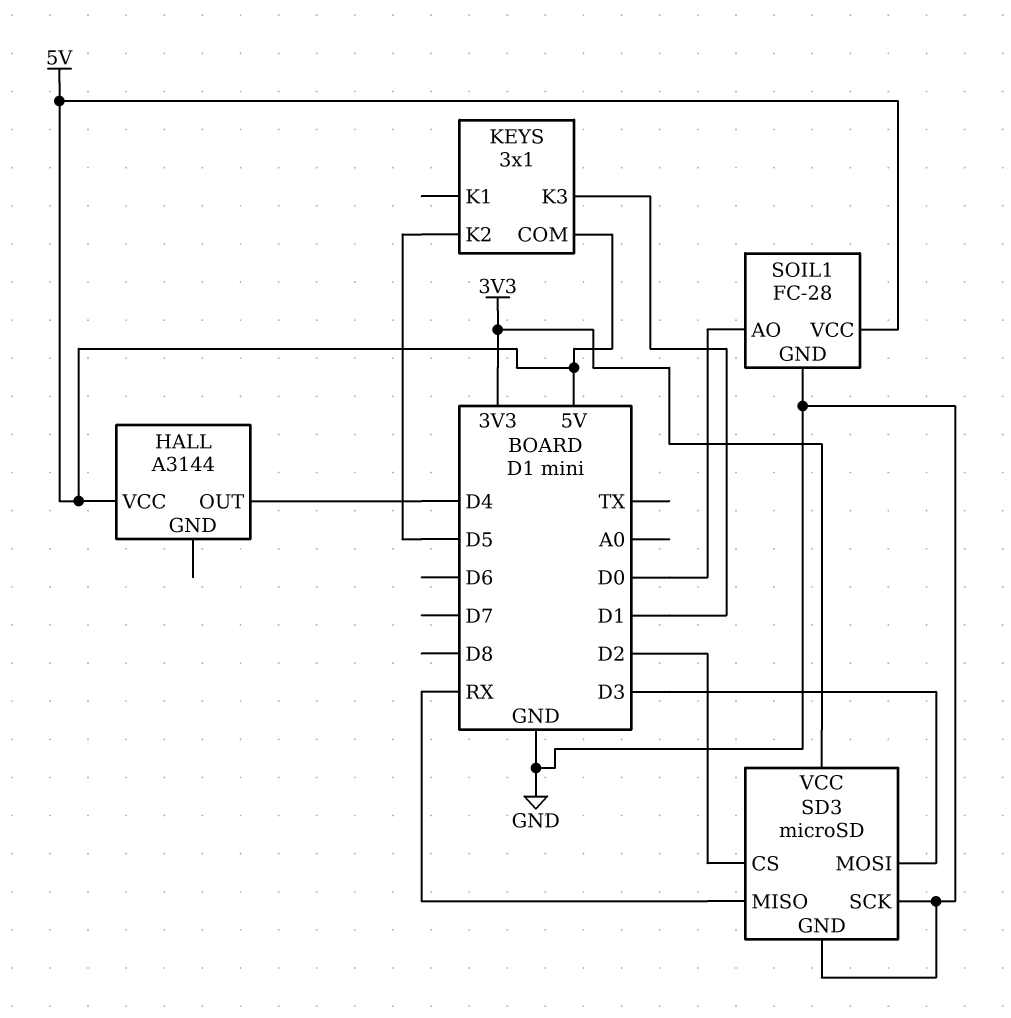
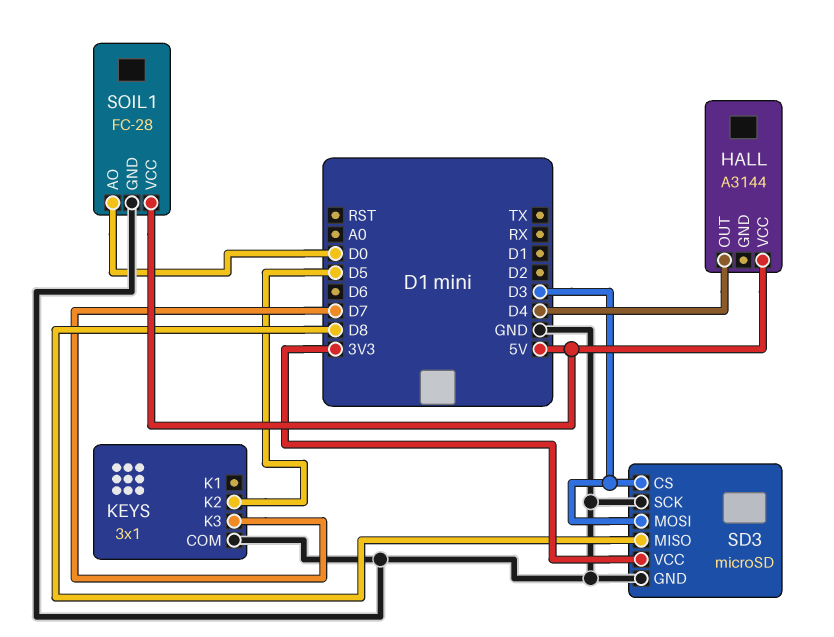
KEYS pin COM: 5V -> GND
KEYS pin K3: D1 -> D7
SD3 pin CS: D2 -> D3
SD3 pin MISO: RX -> D8

